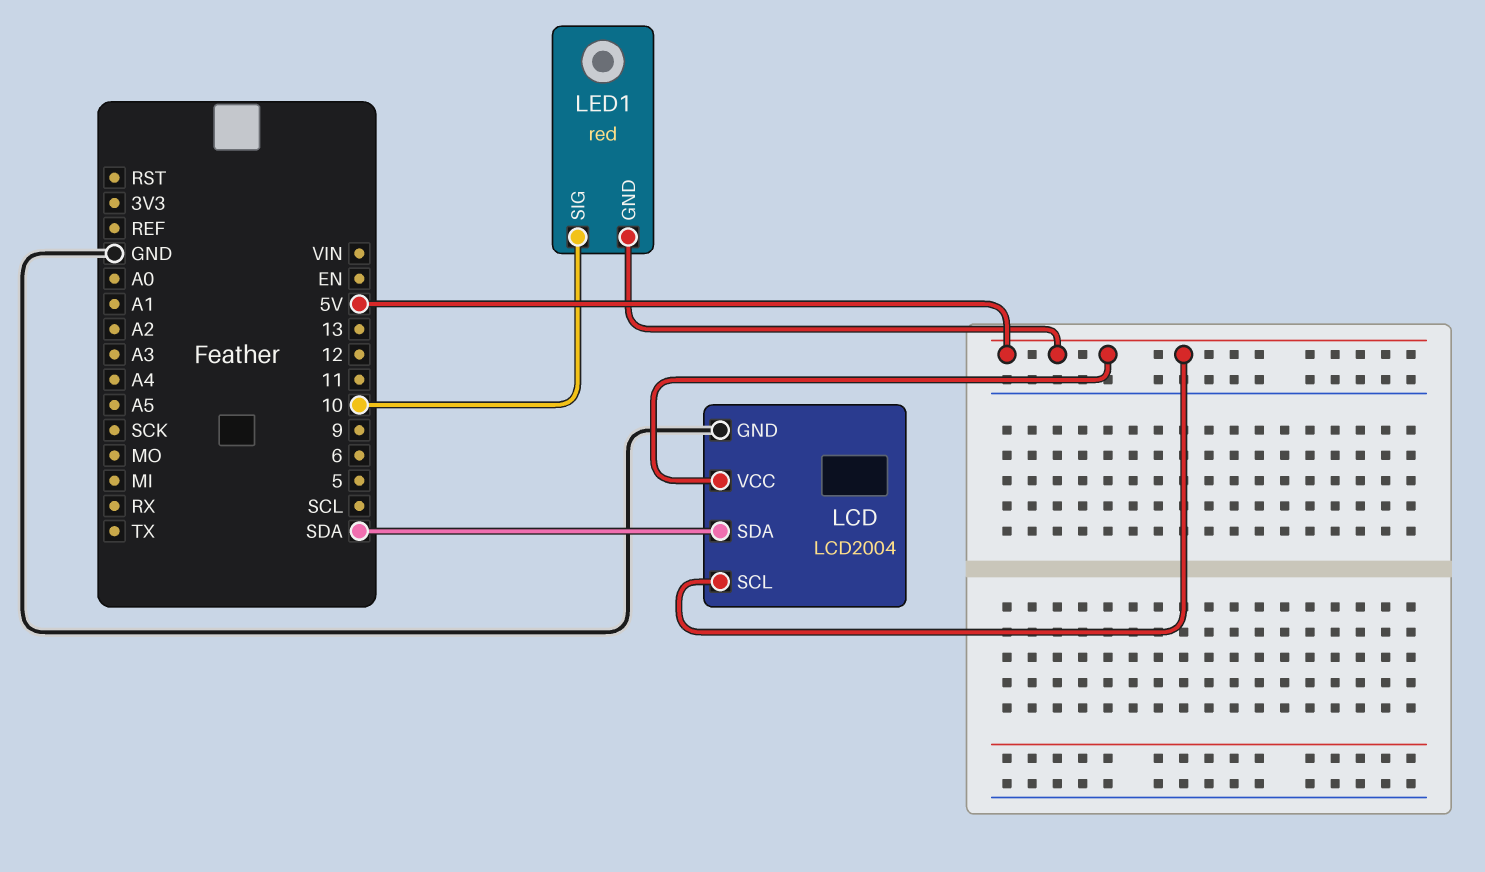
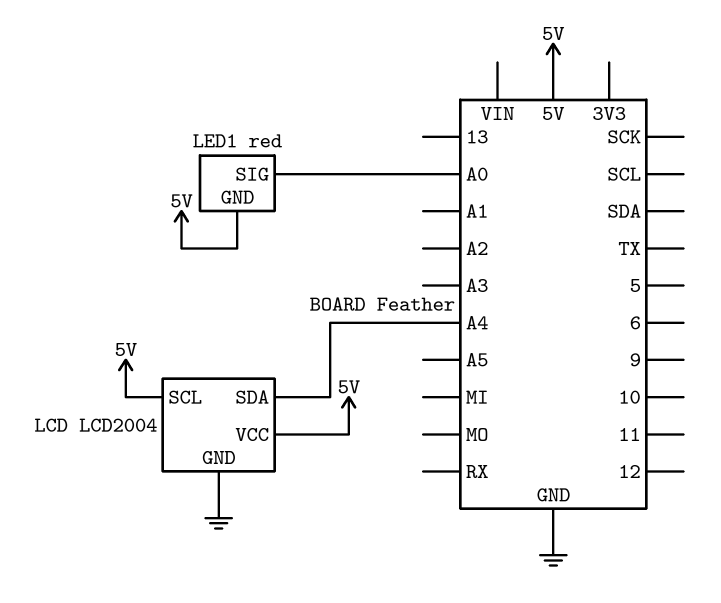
LCD pin SDA: SDA -> A4
LED1 pin SIG: 10 -> A0

